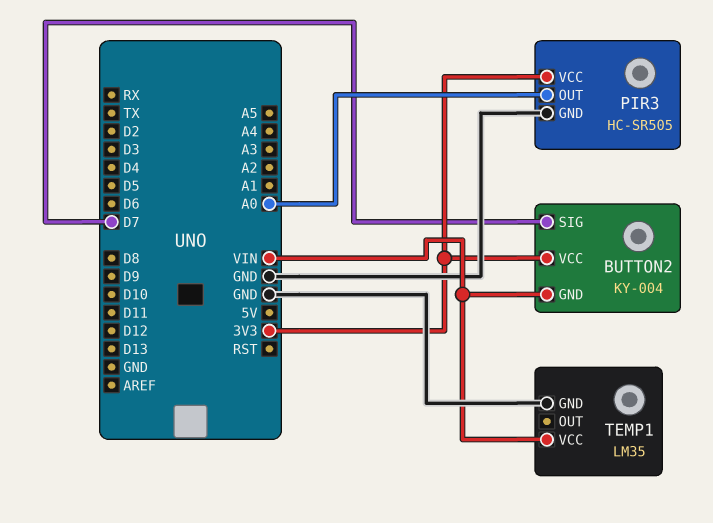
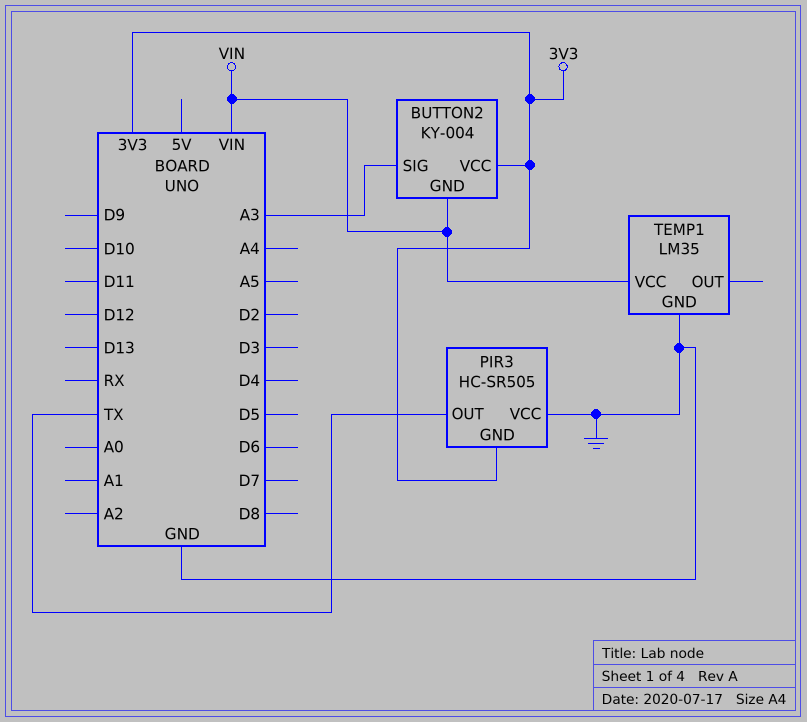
BUTTON2 pin SIG: D7 -> A3
PIR3 pin GND: GND -> 3V3
PIR3 pin OUT: A0 -> TX
PIR3 pin VCC: 3V3 -> GND

